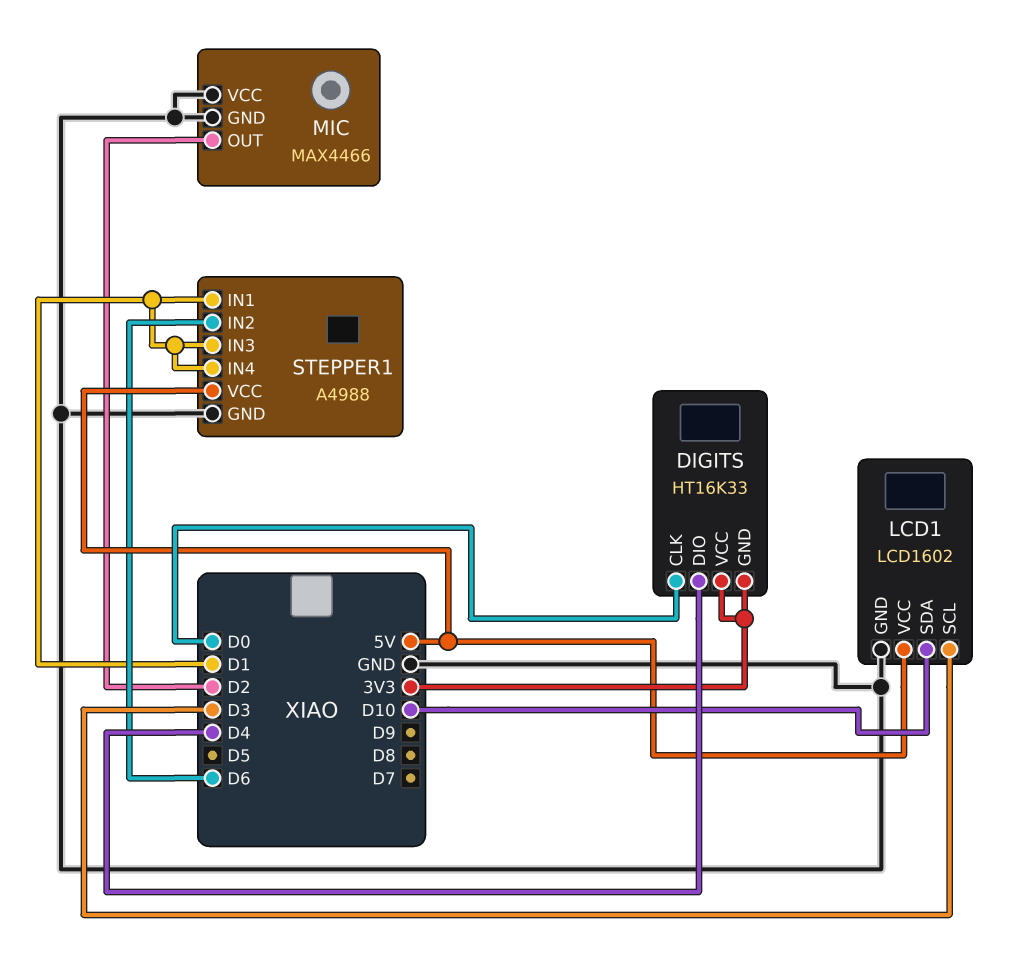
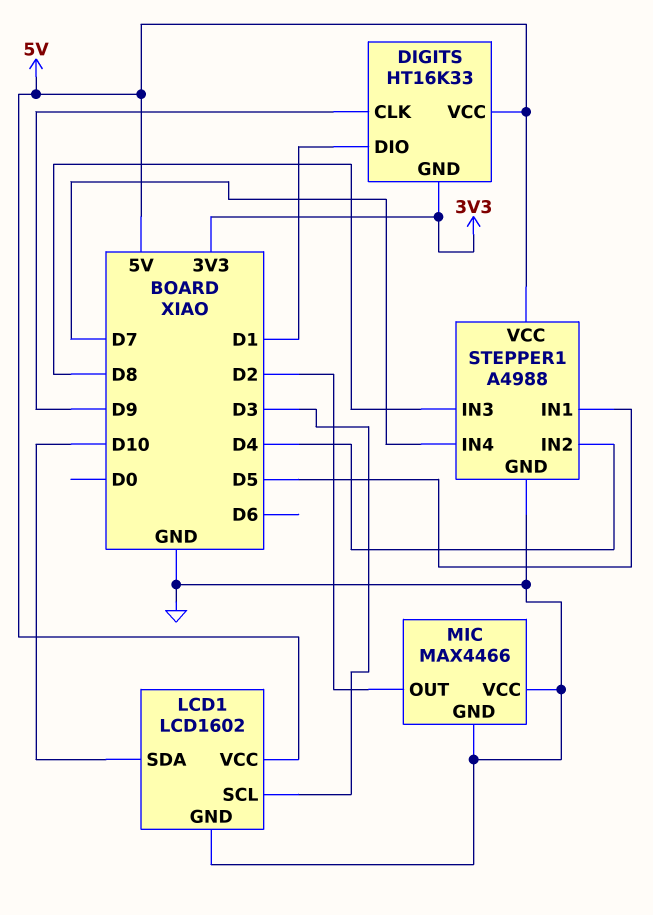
DIGITS pin CLK: D0 -> D9
DIGITS pin DIO: D4 -> D1
DIGITS pin VCC: 3V3 -> 5V
STEPPER1 pin IN1: D1 -> D5
STEPPER1 pin IN2: D6 -> D4
STEPPER1 pin IN3: D1 -> D8
STEPPER1 pin IN4: D1 -> D7

